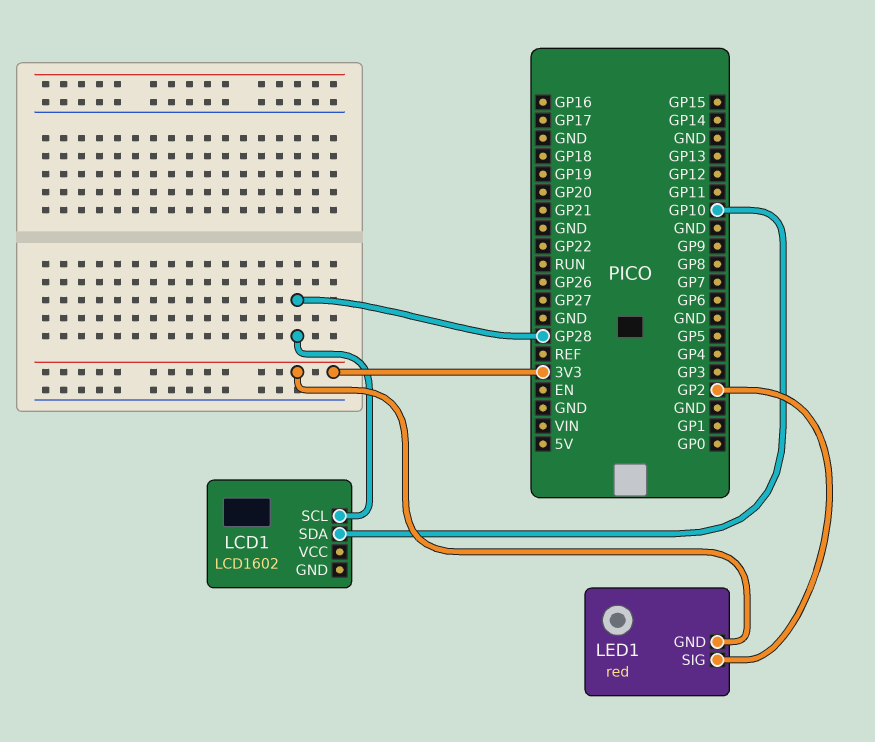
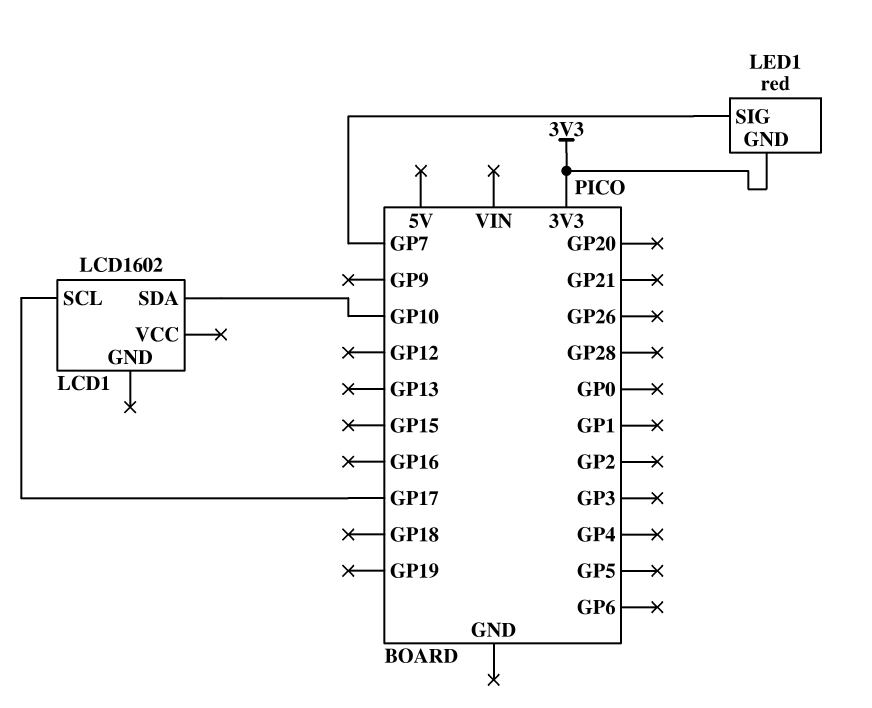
LCD1 pin SCL: GP28 -> GP17
LED1 pin SIG: GP2 -> GP7

